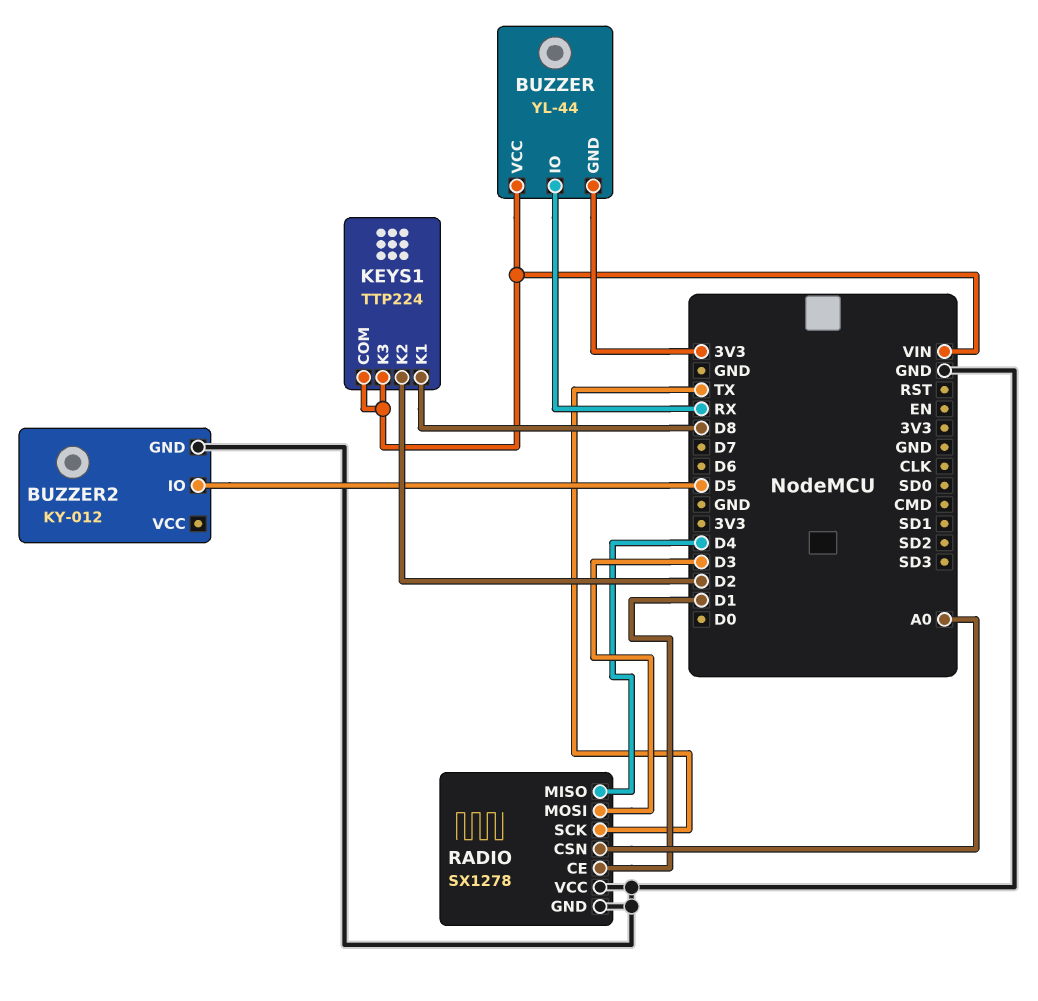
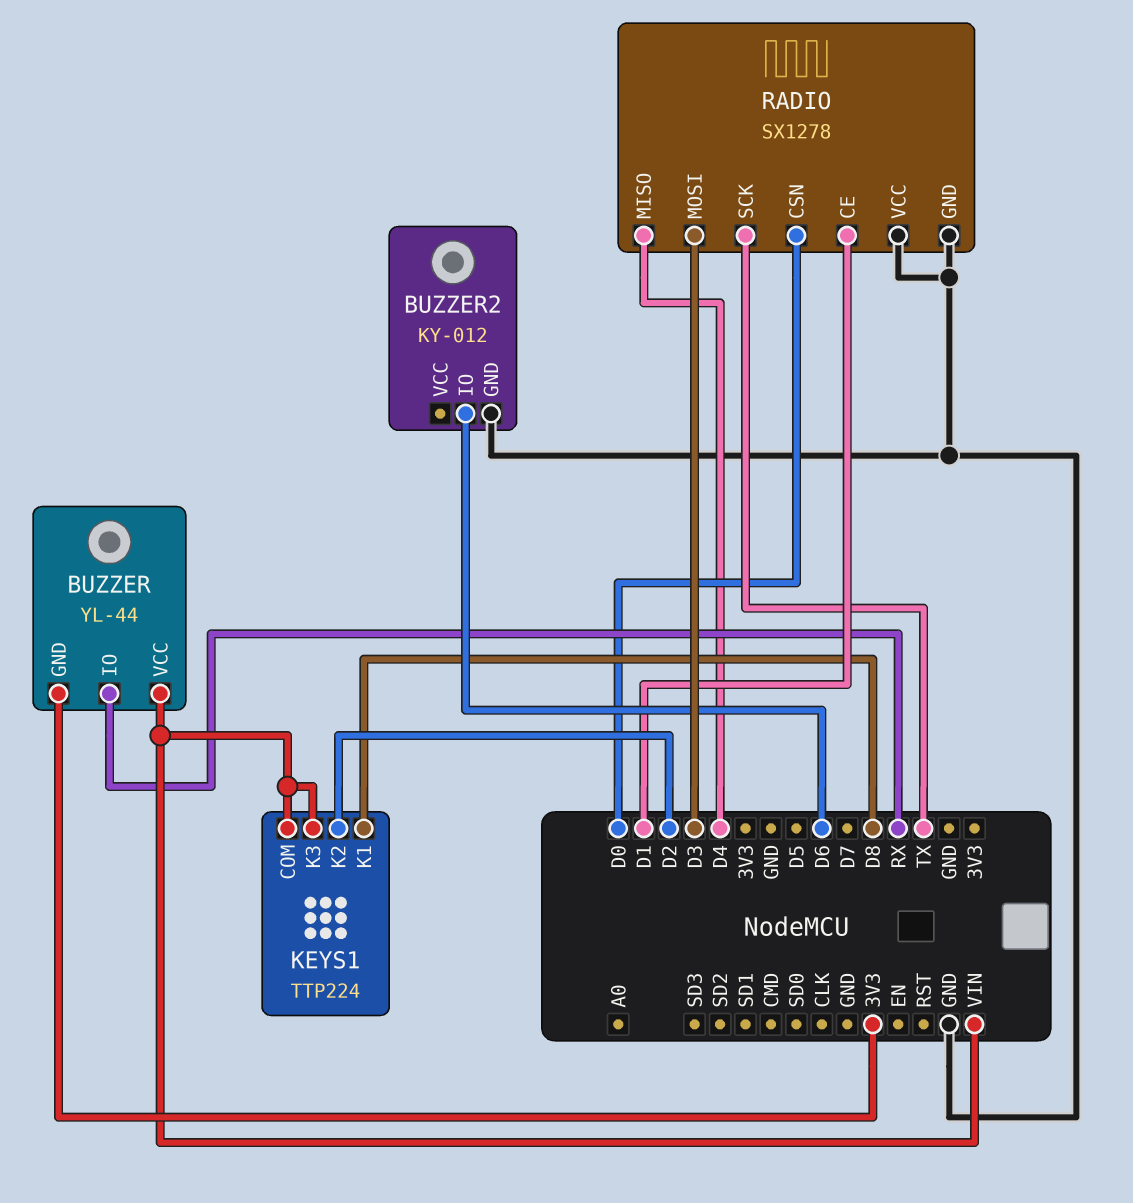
BUZZER2 pin IO: D5 -> D6
RADIO pin CSN: A0 -> D0

